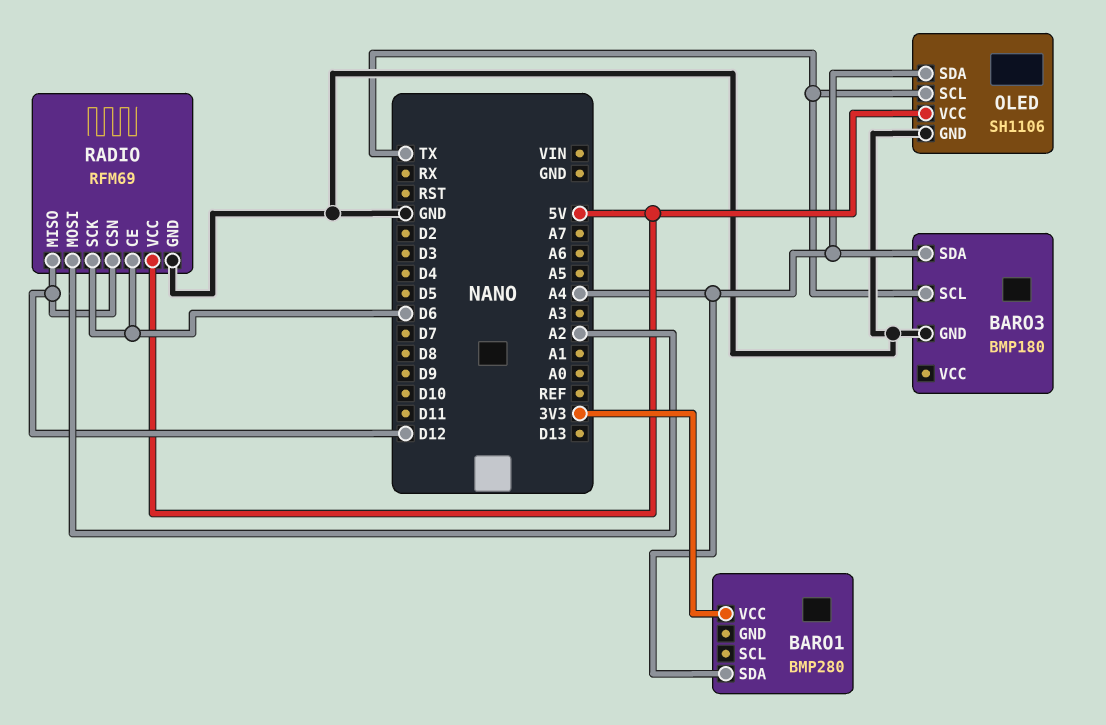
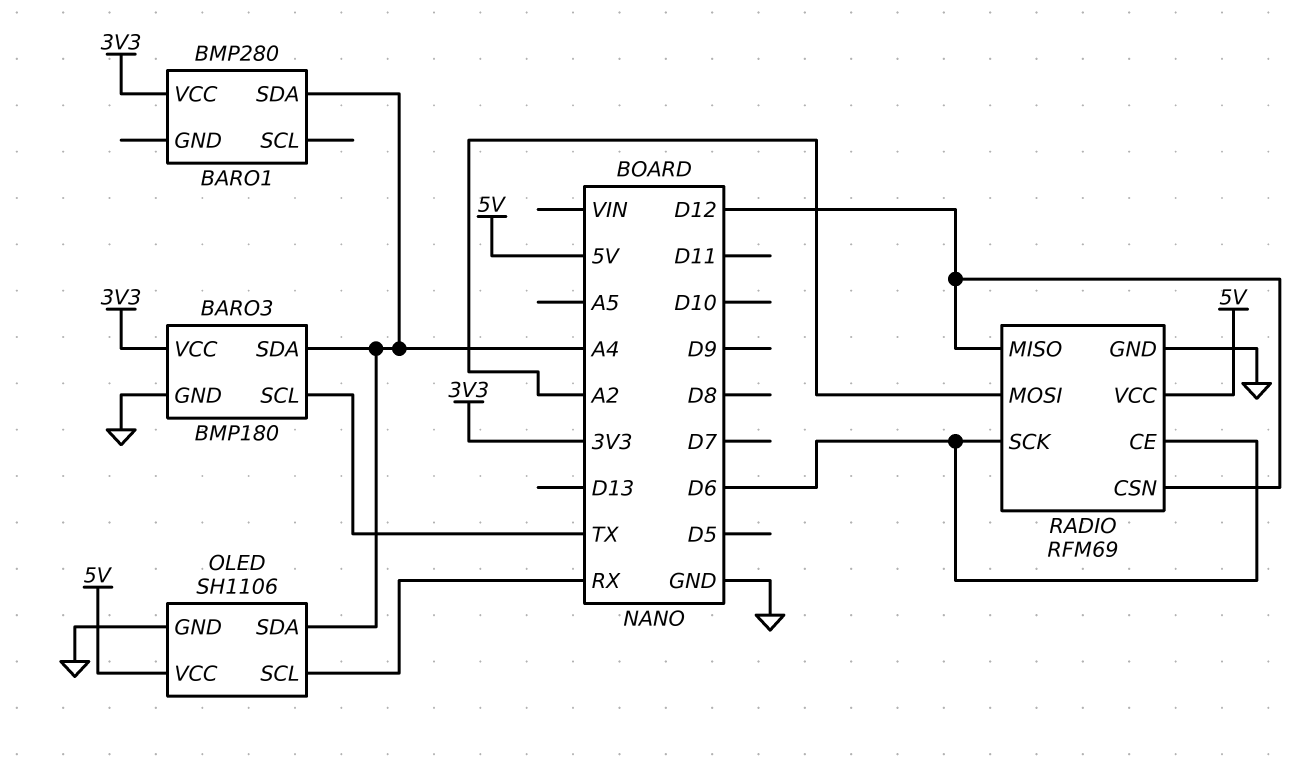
BARO3 pin VCC: none -> 3V3
OLED pin SCL: TX -> RX

